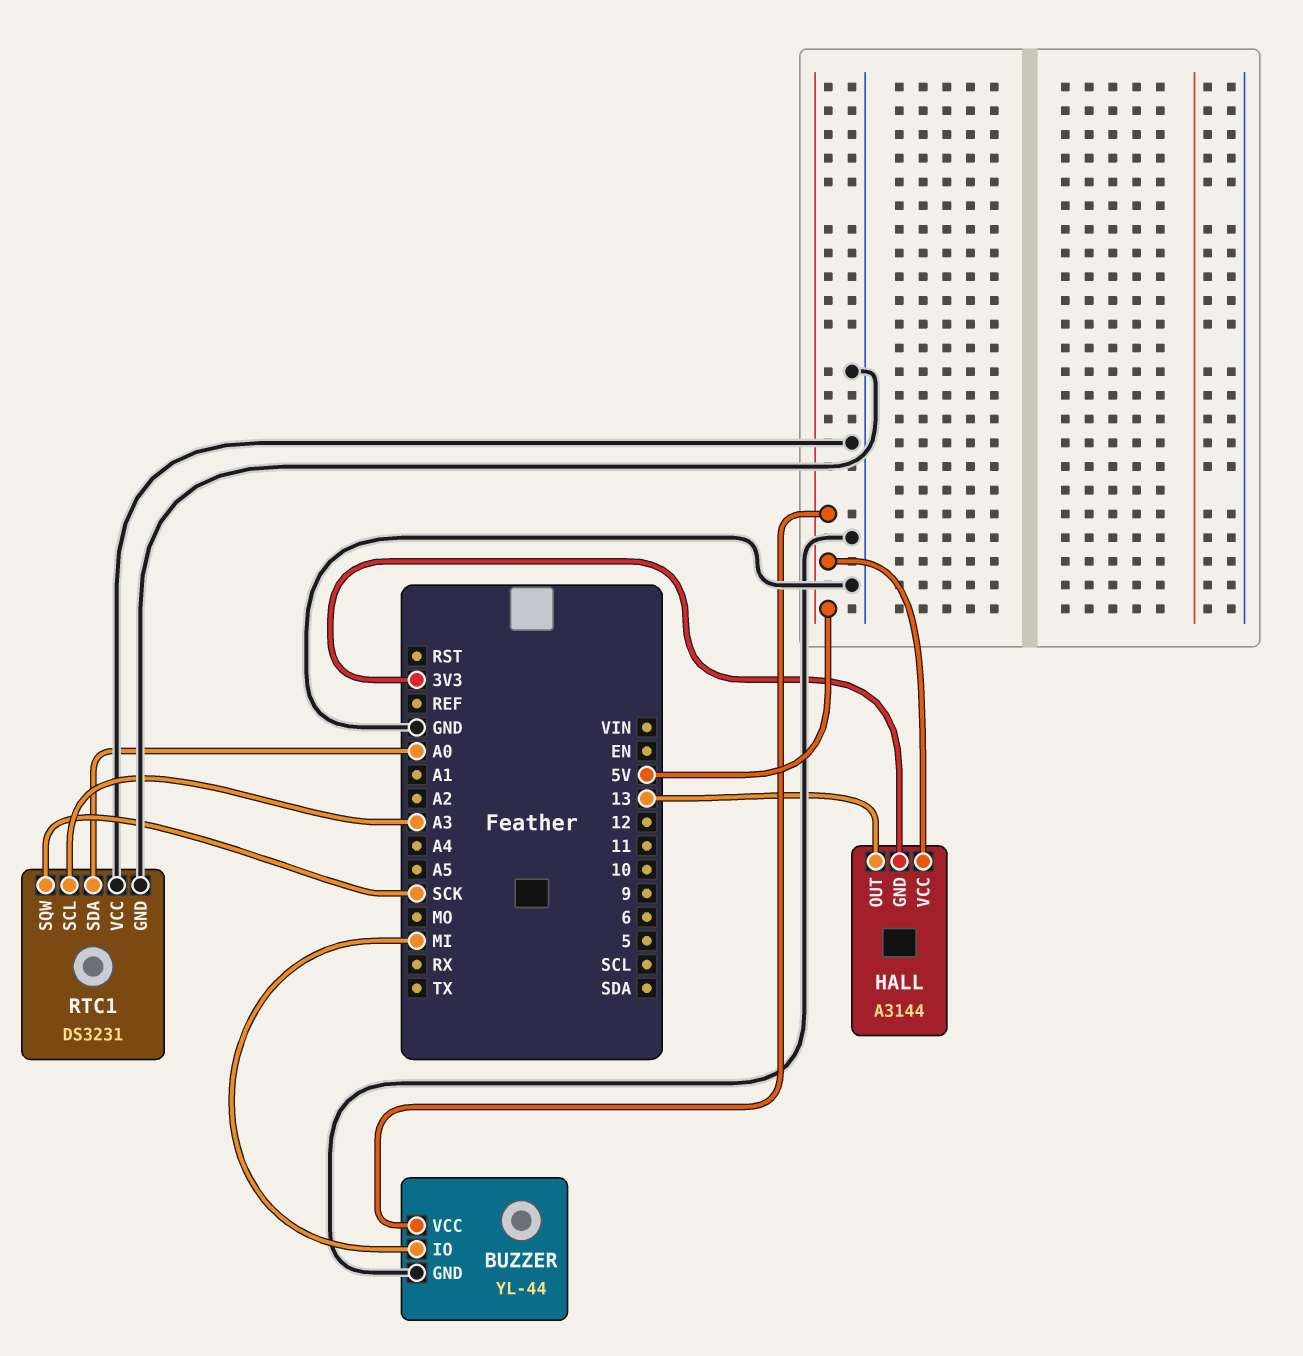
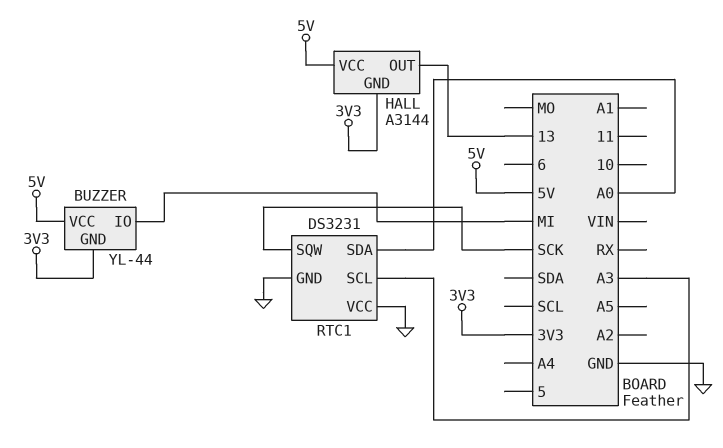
BUZZER pin GND: GND -> 3V3

